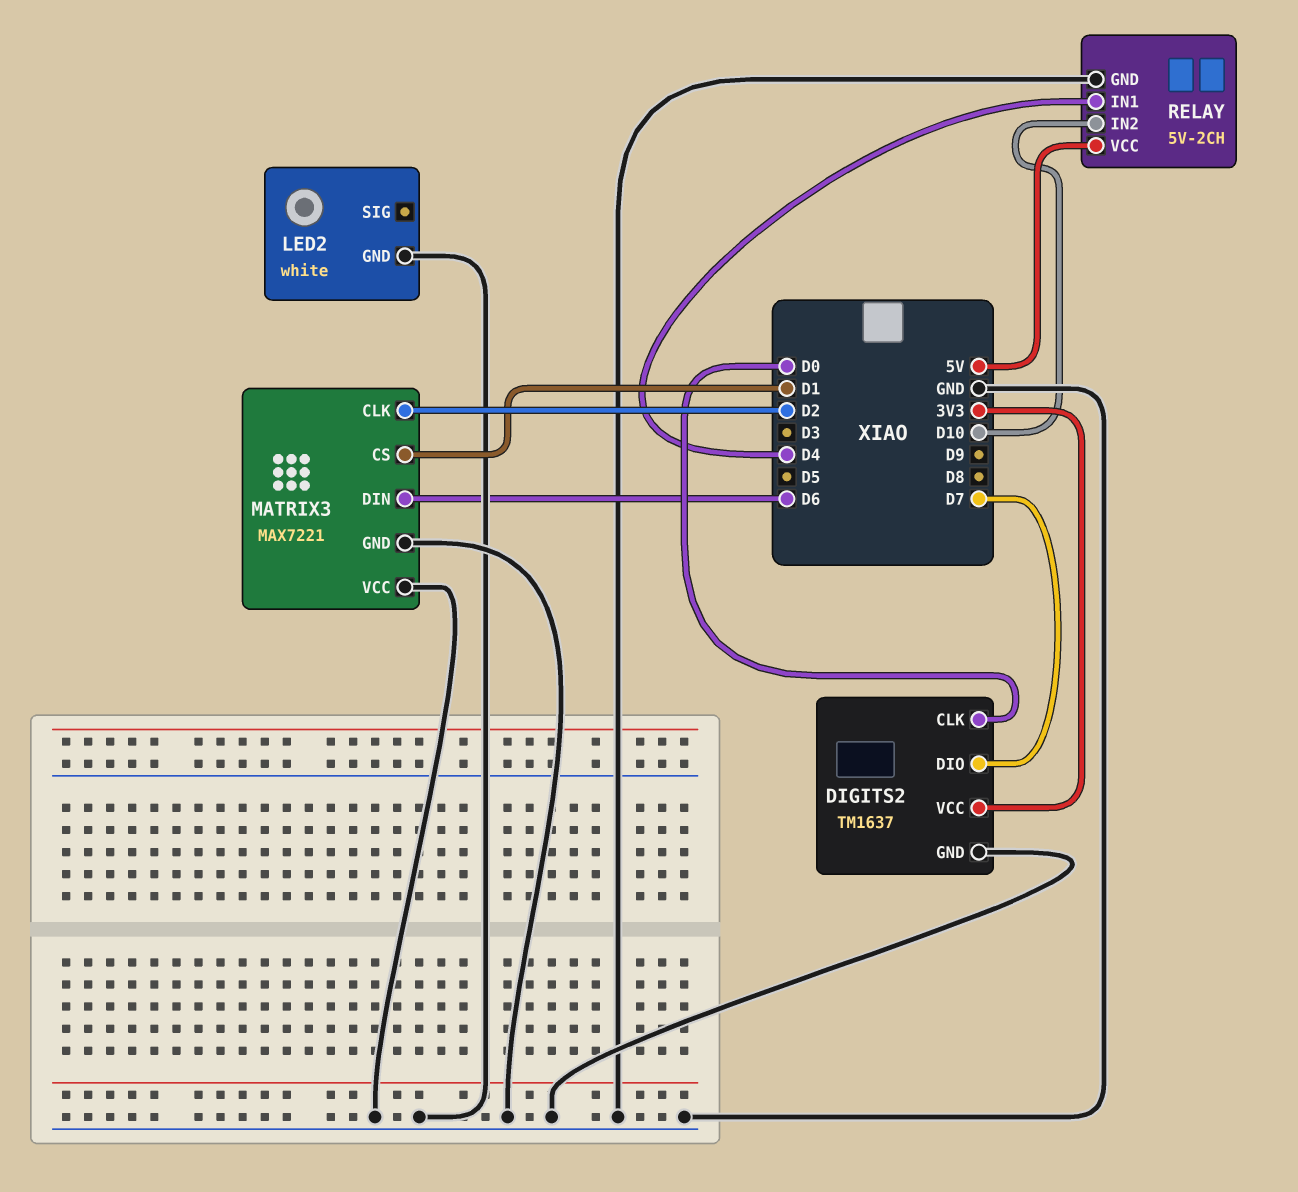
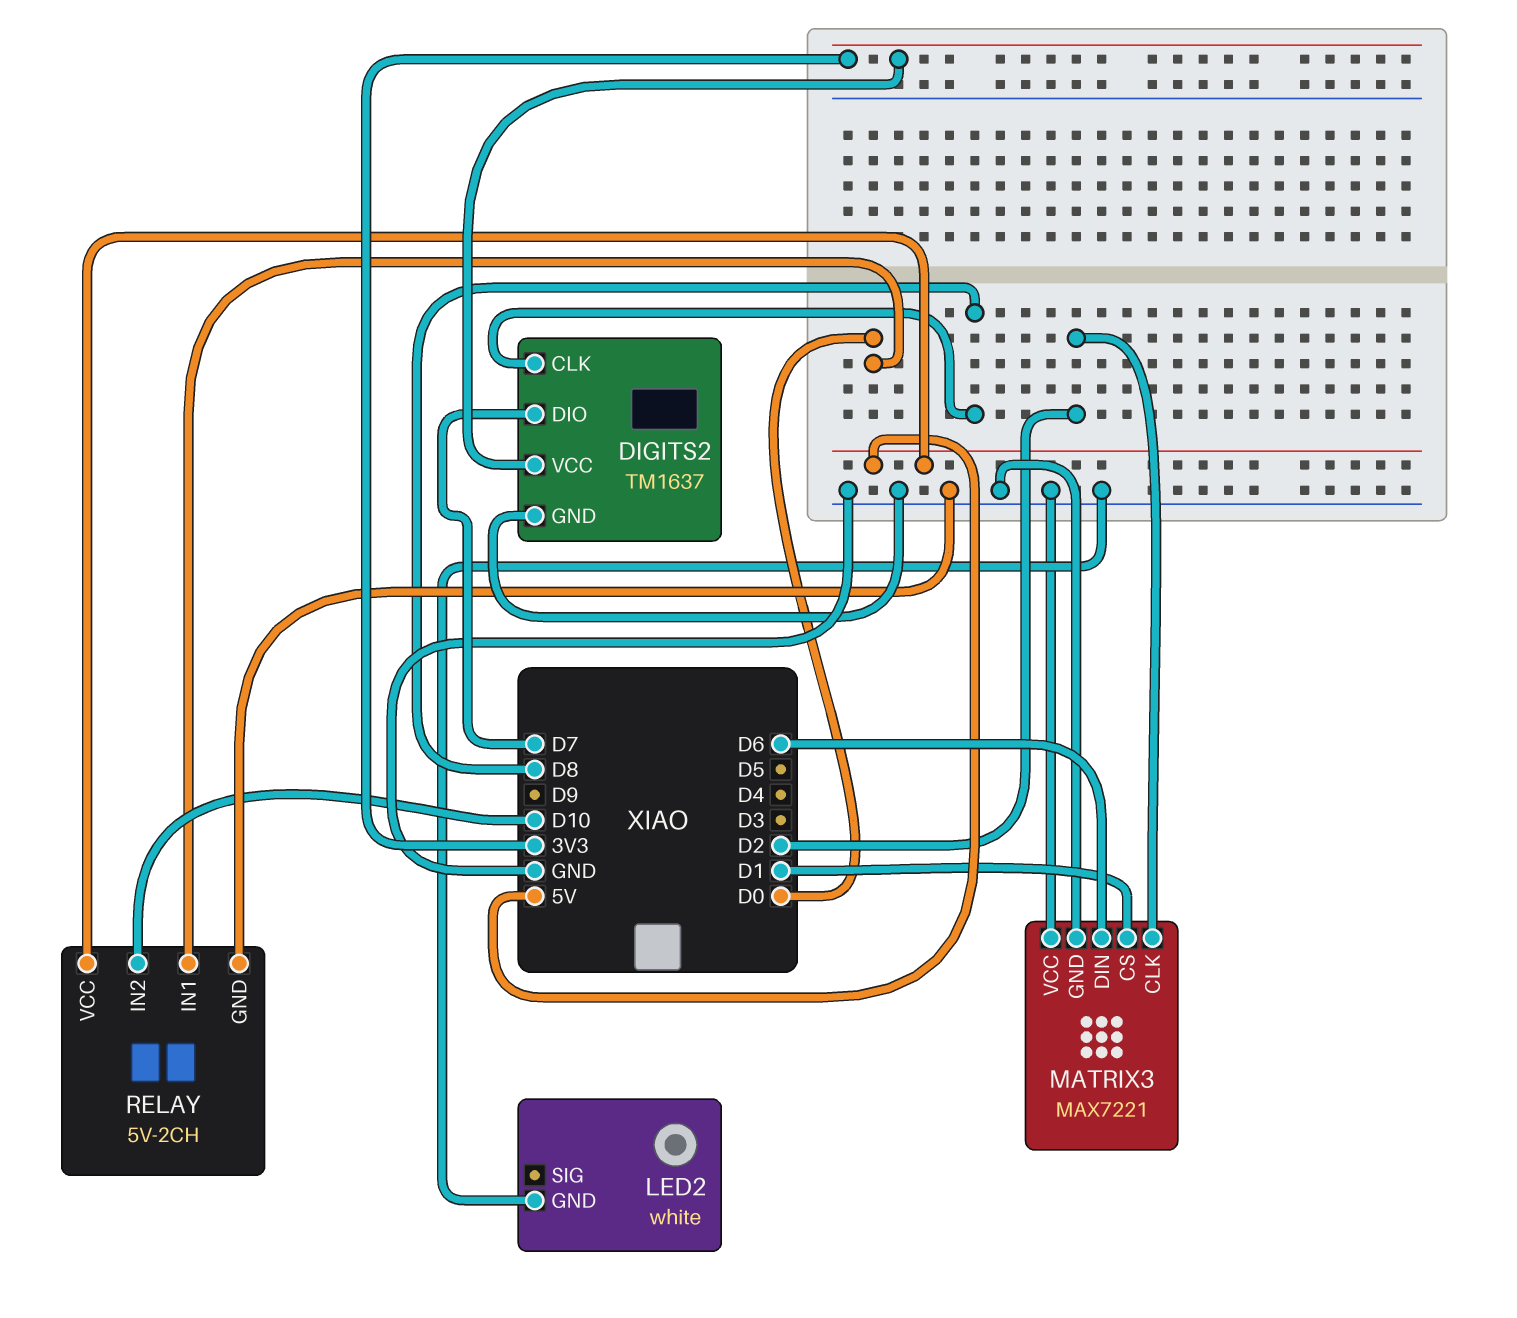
DIGITS2 pin CLK: D0 -> D8
RELAY pin IN1: D4 -> D0

